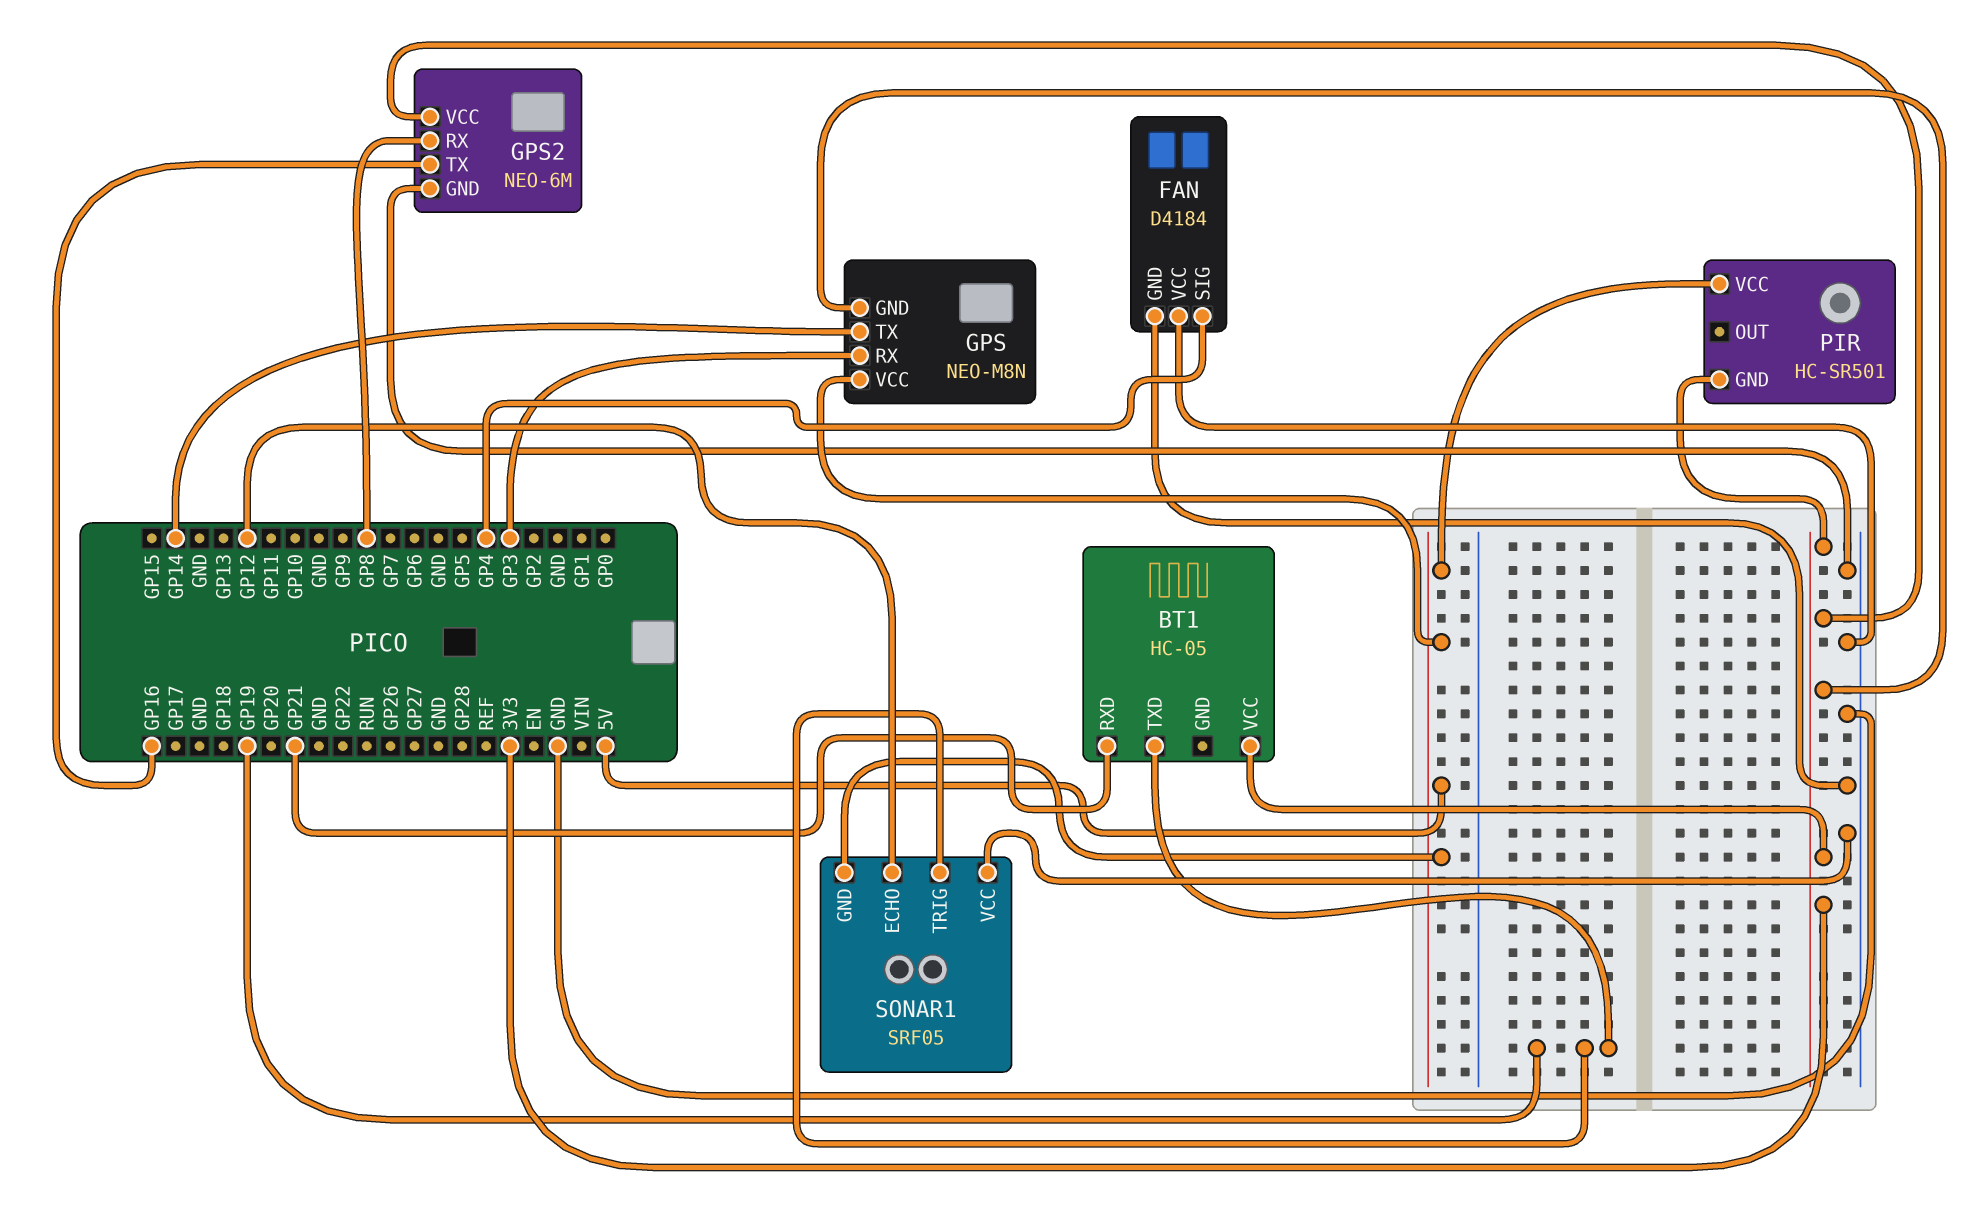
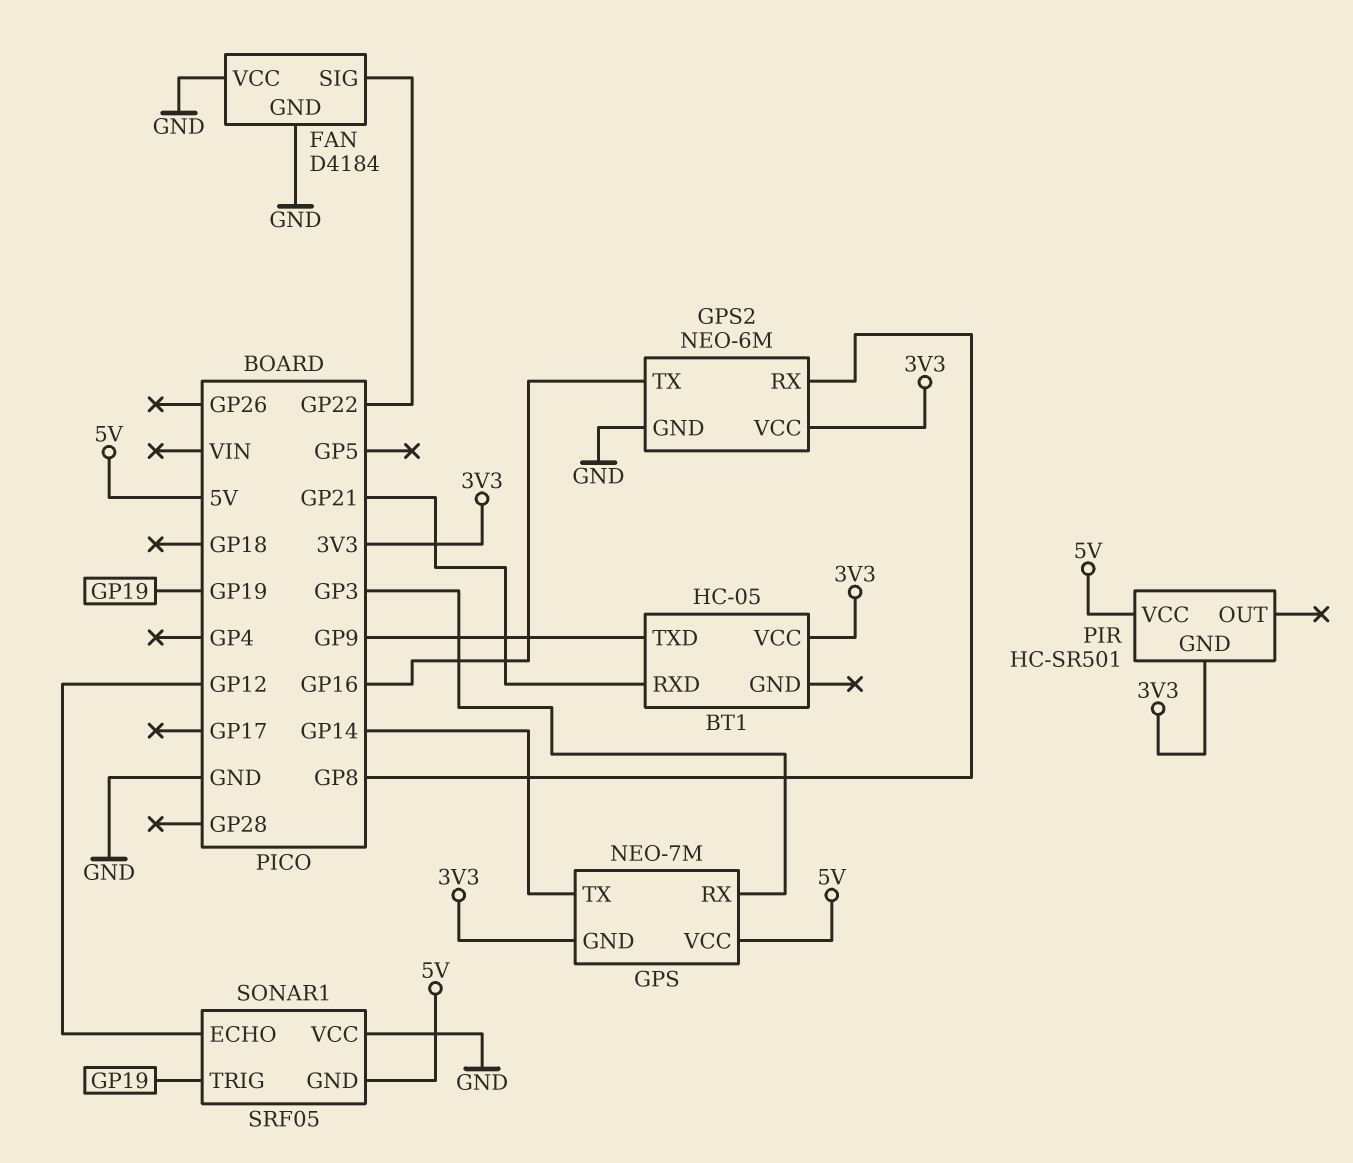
BT1 pin TXD: GP19 -> GP9
FAN pin SIG: GP4 -> GP22
GPS: NEO-M8N -> NEO-7M

